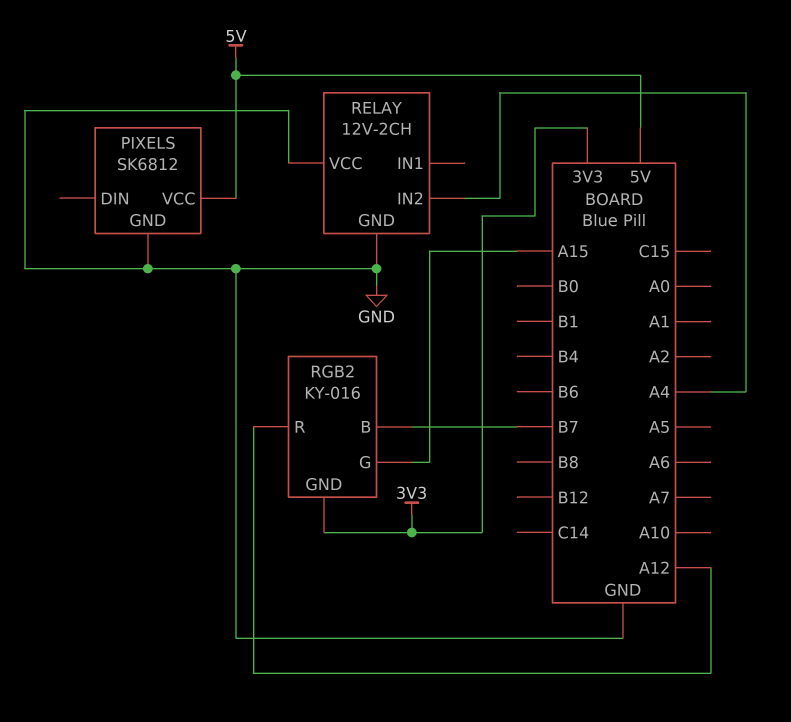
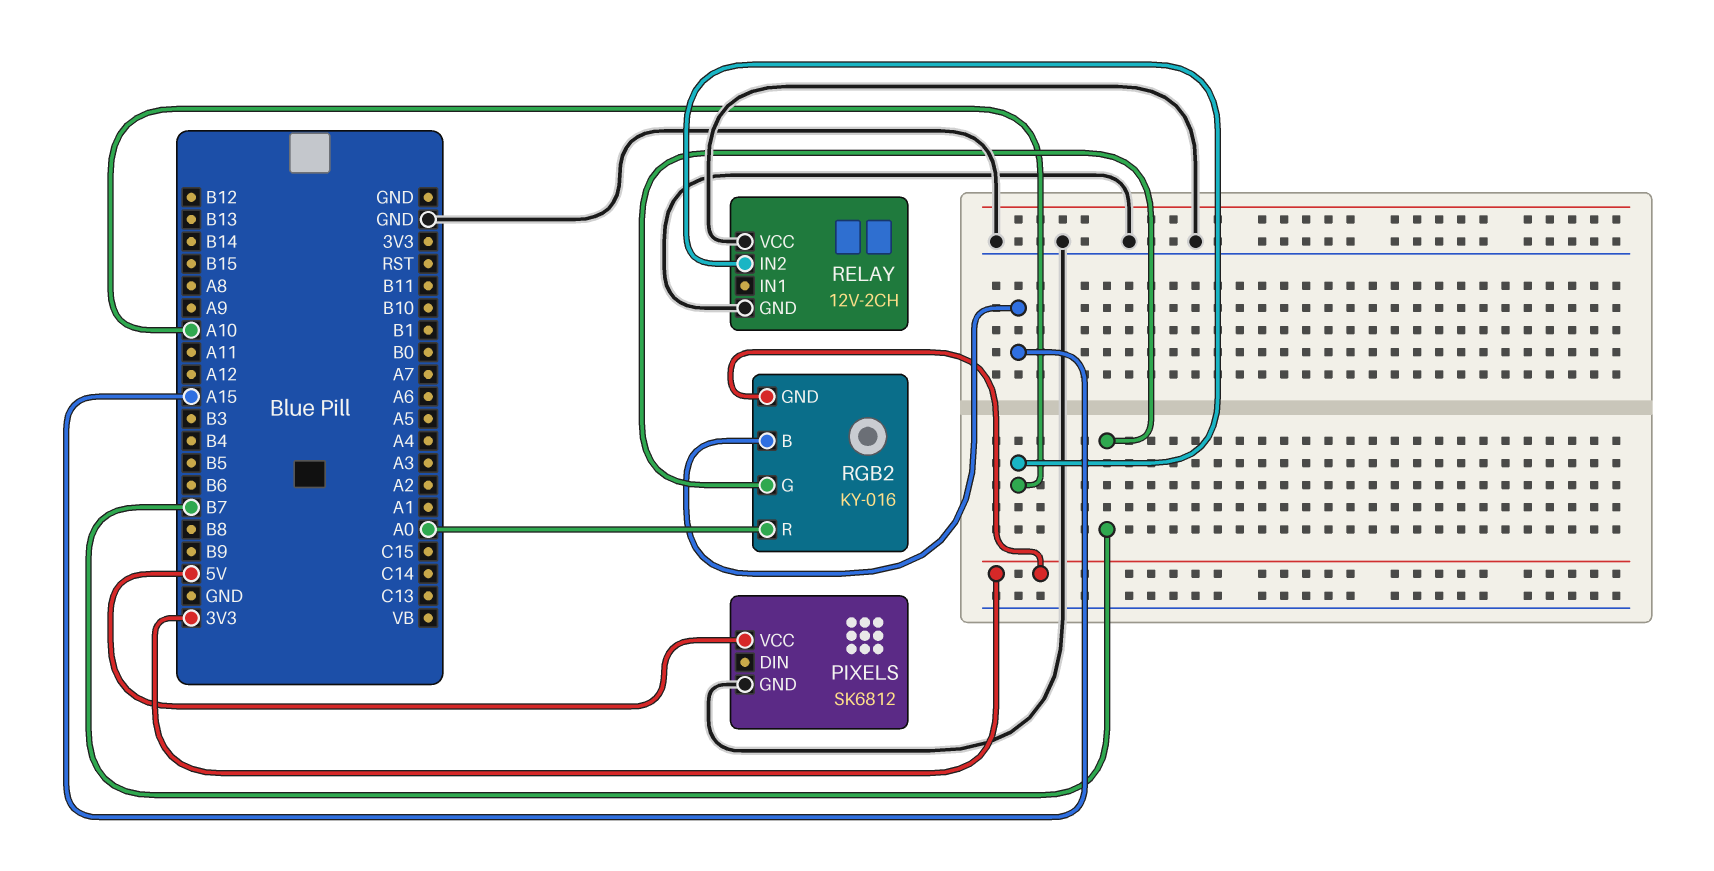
RELAY pin IN2: A4 -> A10
RGB2 pin B: B7 -> A15
RGB2 pin G: A15 -> B7
RGB2 pin R: A12 -> A0

